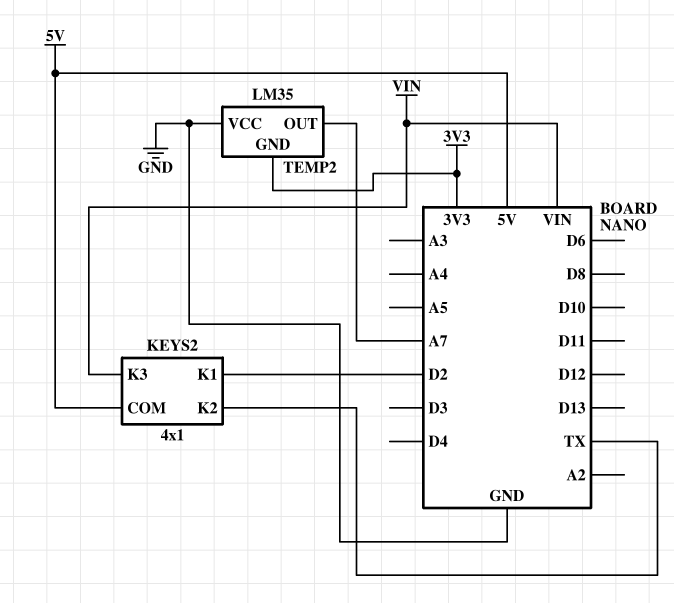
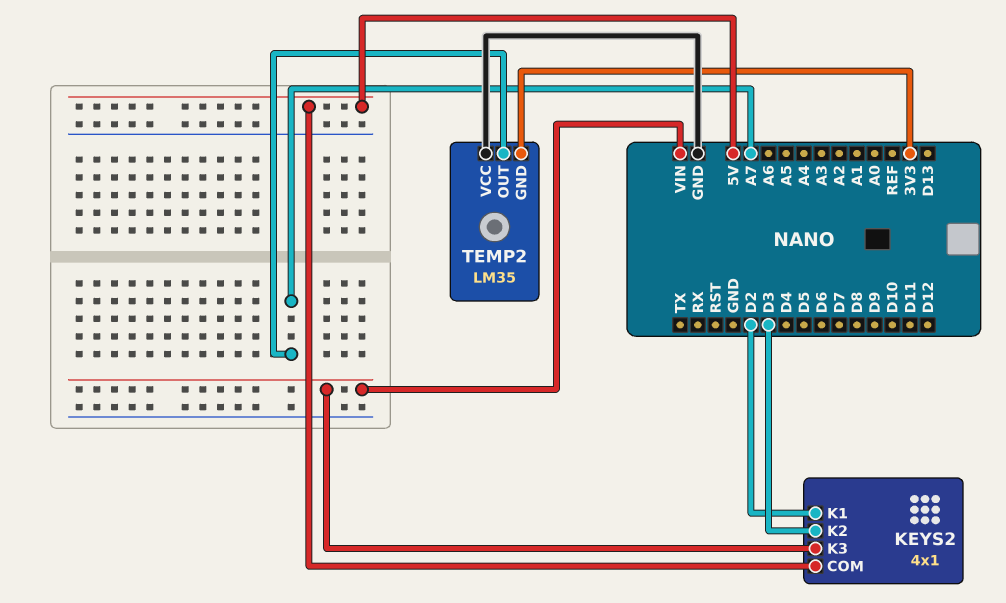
KEYS2 pin K2: TX -> D3

